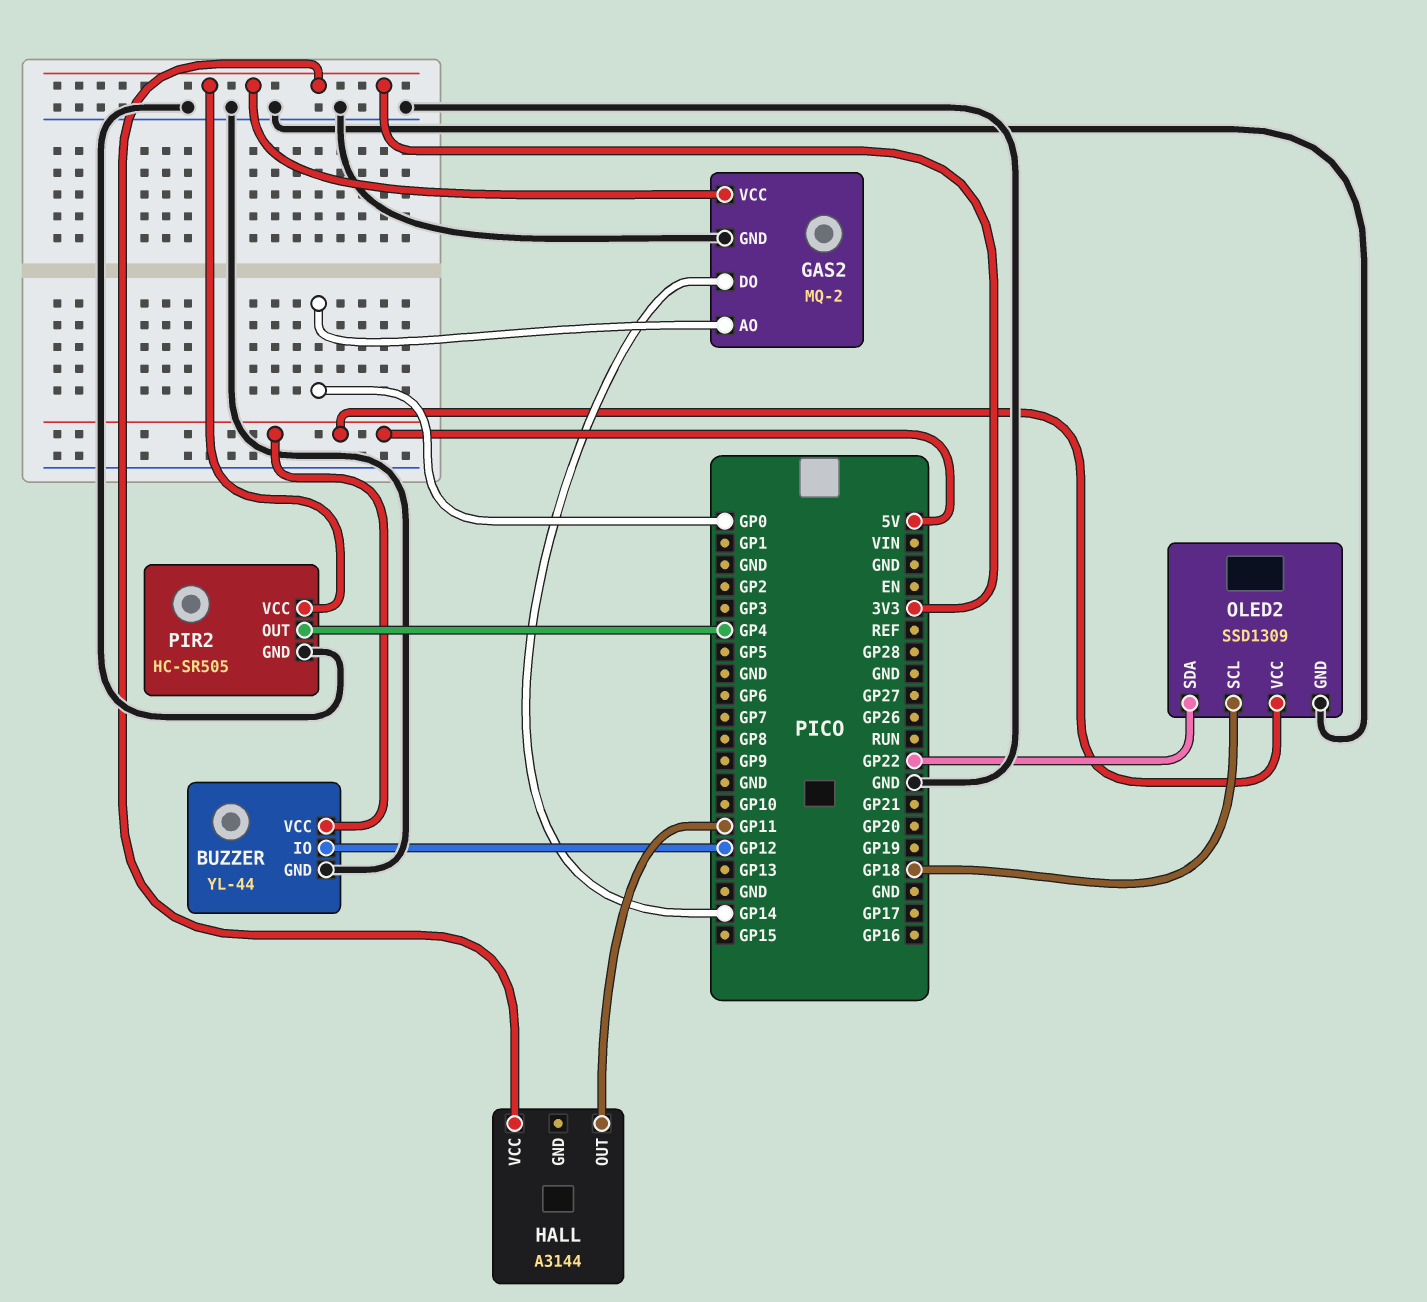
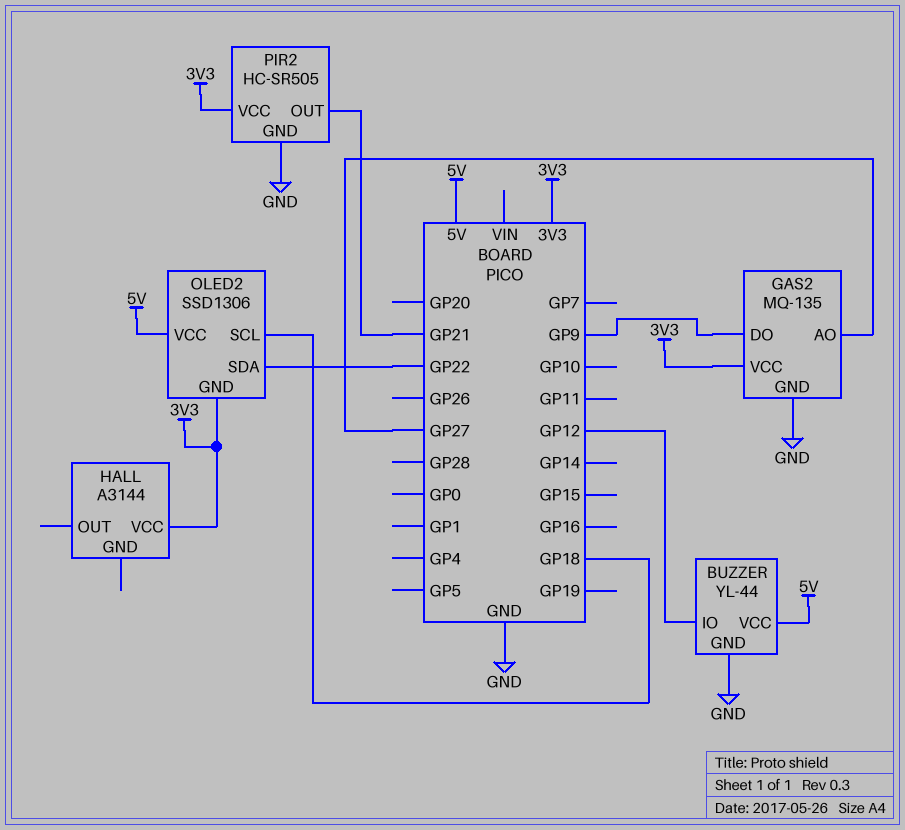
GAS2: MQ-2 -> MQ-135
GAS2 pin AO: GP0 -> GP27
GAS2 pin DO: GP14 -> GP9
HALL pin OUT: GP11 -> none
OLED2: SSD1309 -> SSD1306
OLED2 pin GND: GND -> 3V3
PIR2 pin OUT: GP4 -> GP21

